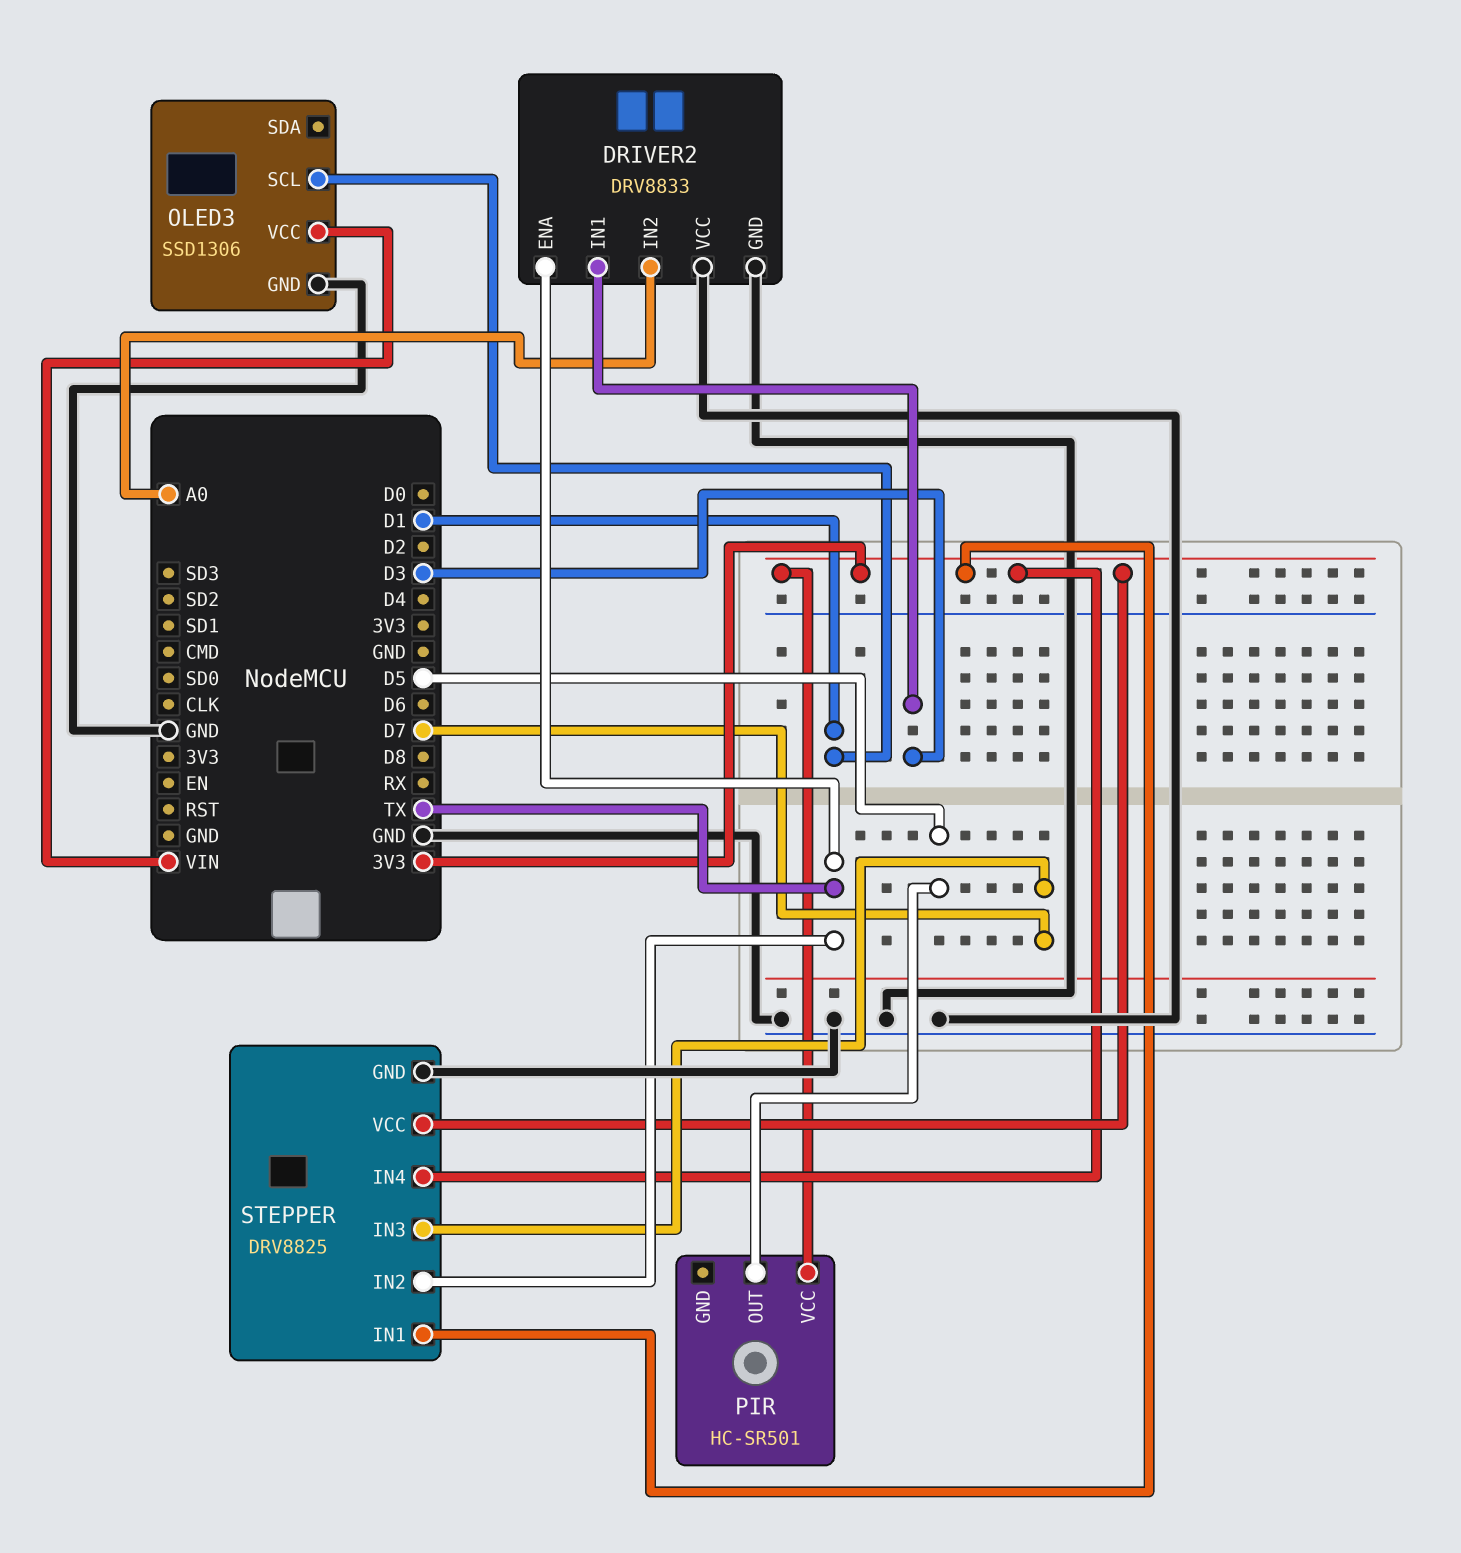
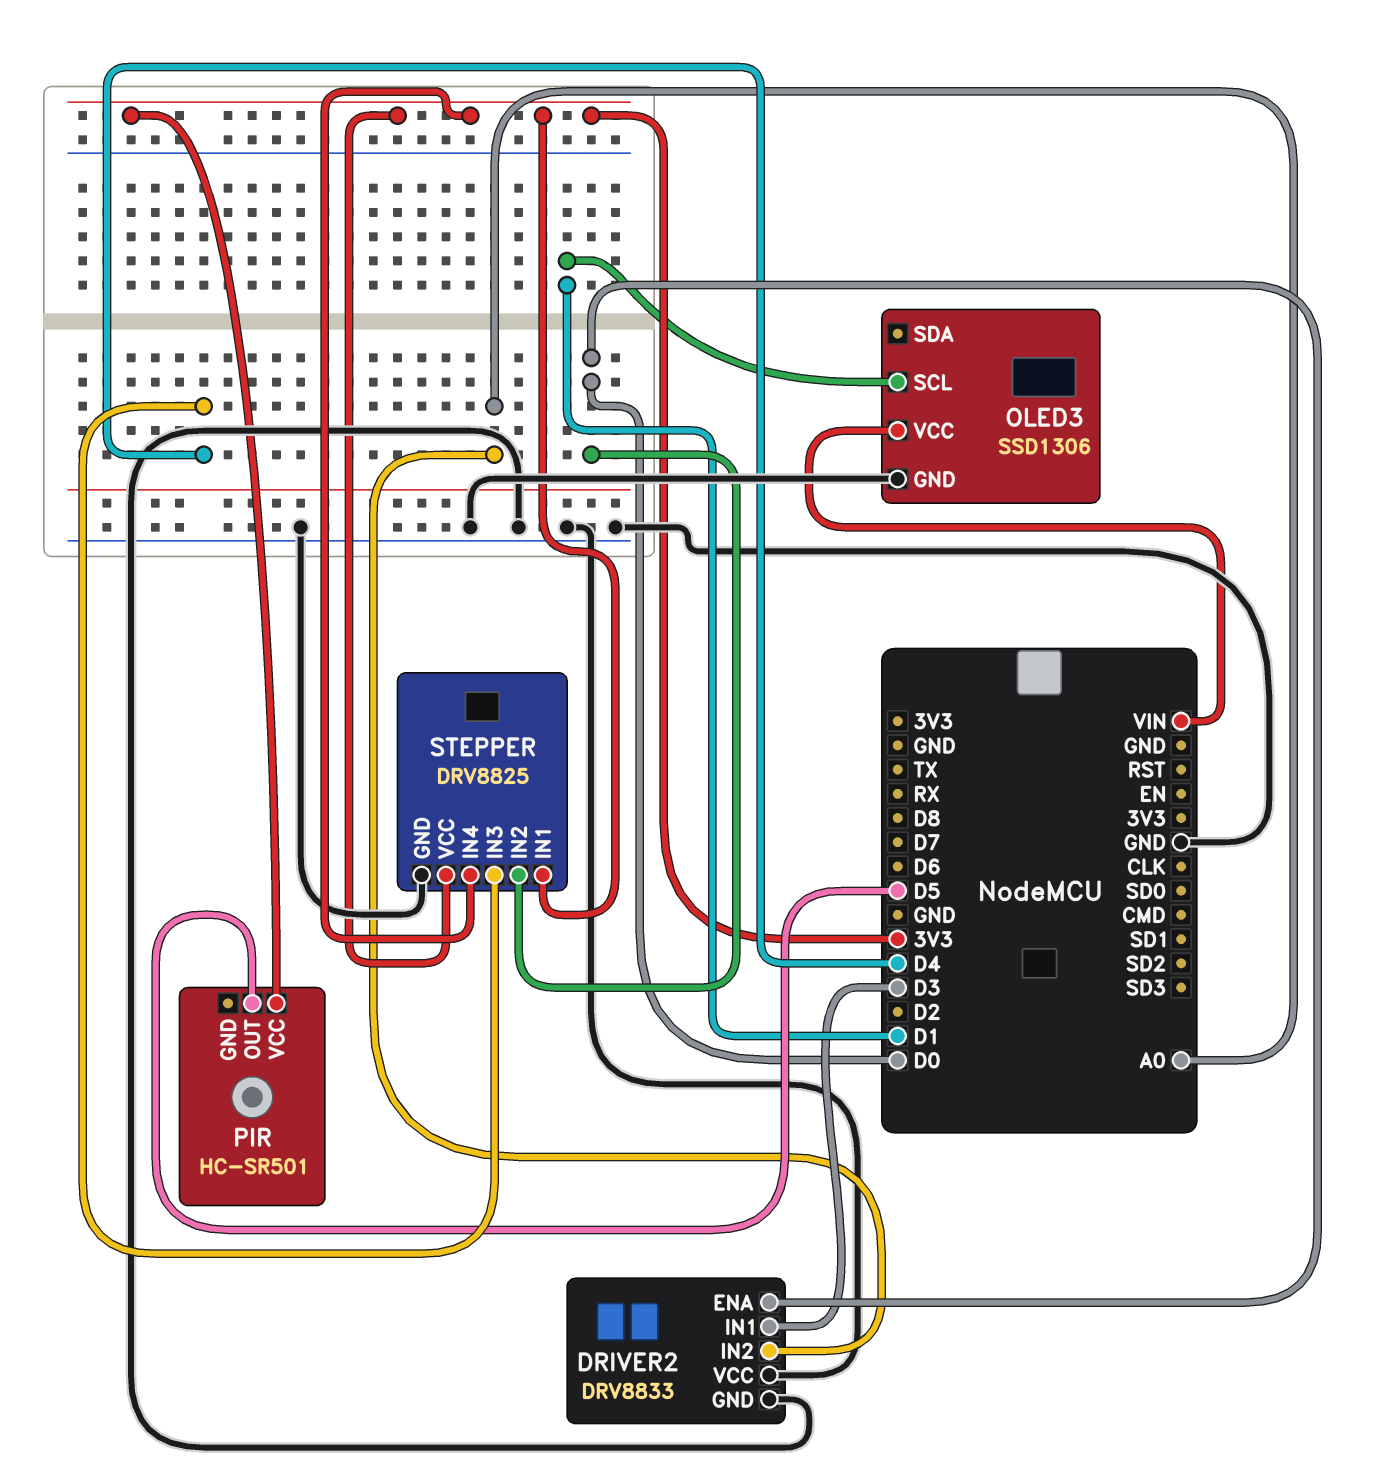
DRIVER2 pin ENA: TX -> D0
STEPPER pin IN2: TX -> D0
STEPPER pin IN3: D7 -> D4

